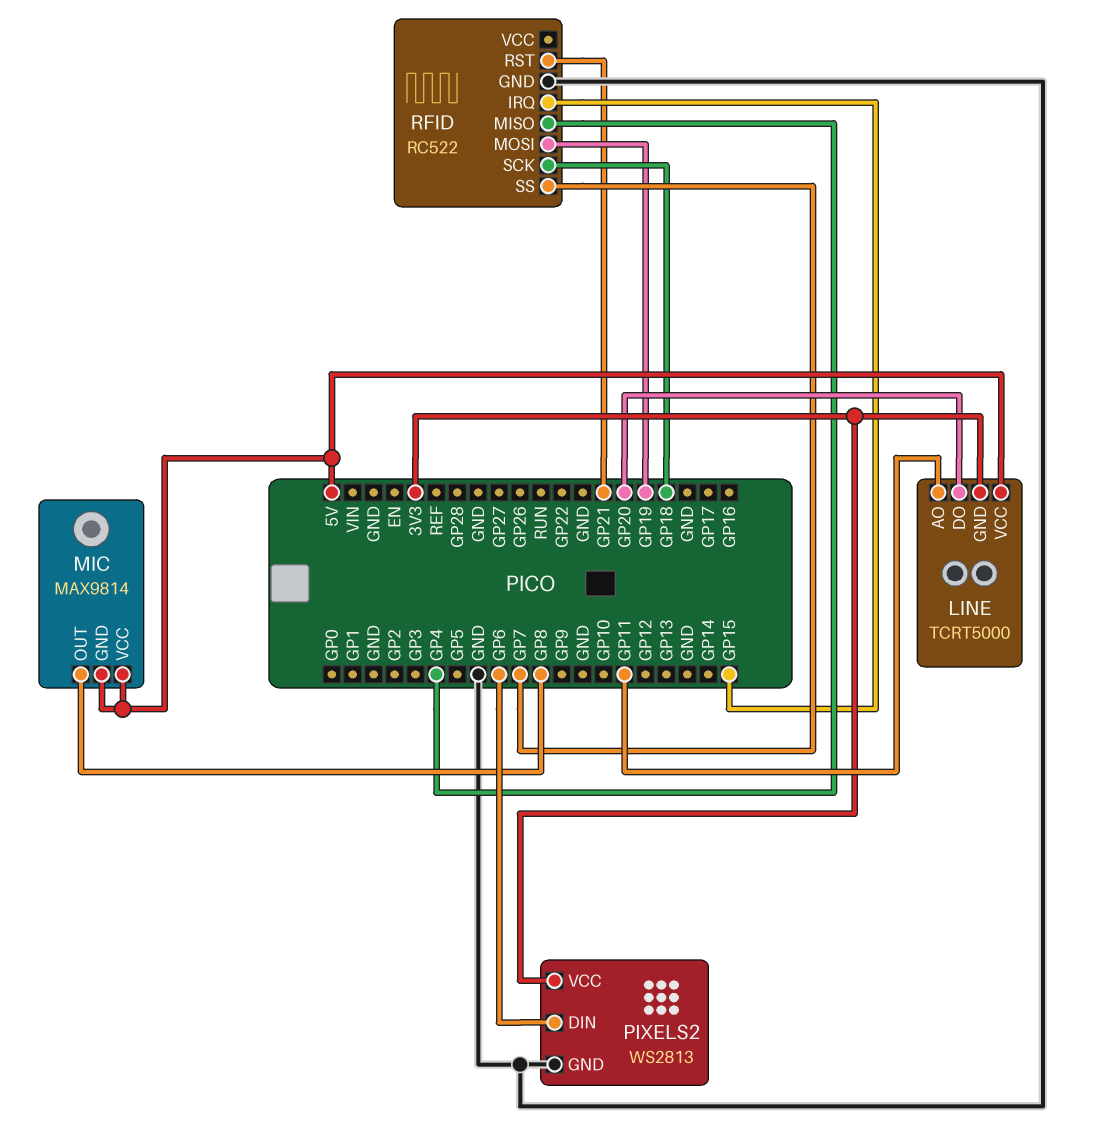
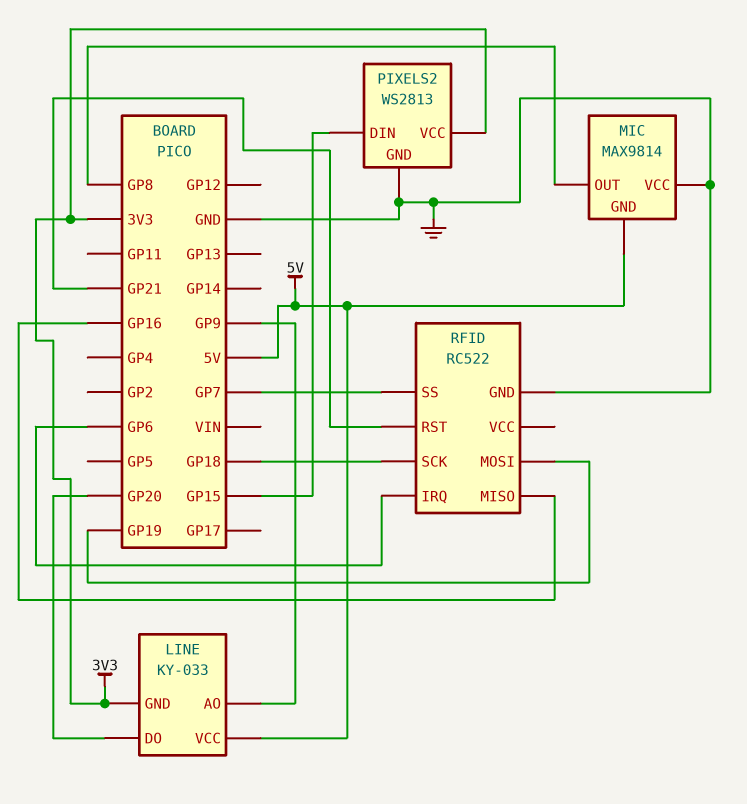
LINE: TCRT5000 -> KY-033
LINE pin AO: GP11 -> GP9
MIC pin VCC: 5V -> GND
PIXELS2 pin DIN: GP6 -> GP15
RFID pin IRQ: GP15 -> GP6
RFID pin MISO: GP4 -> GP16

